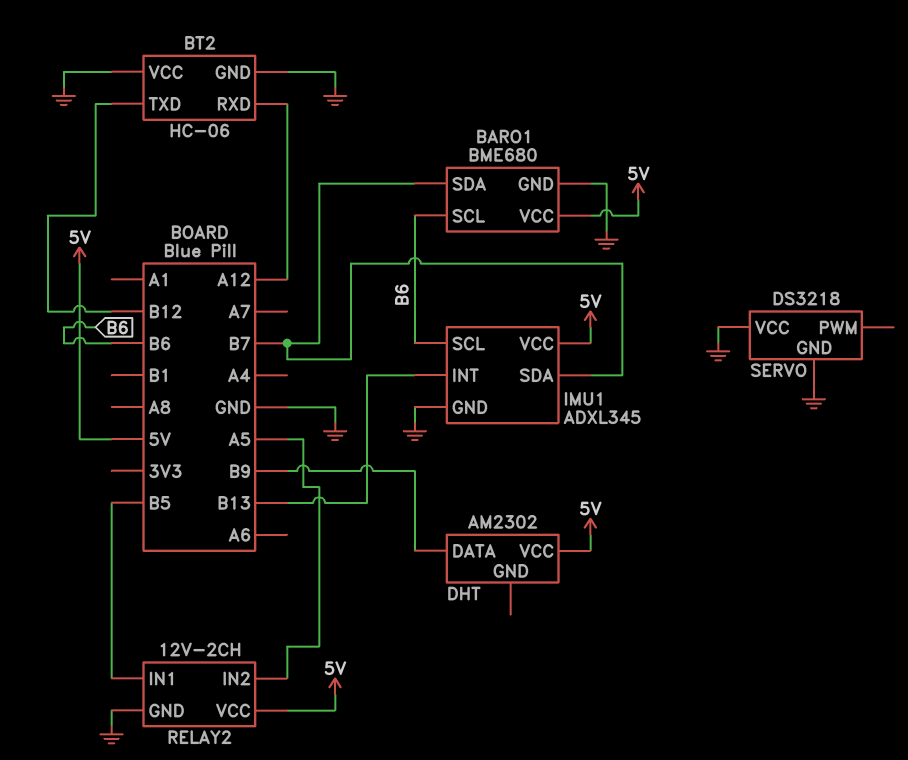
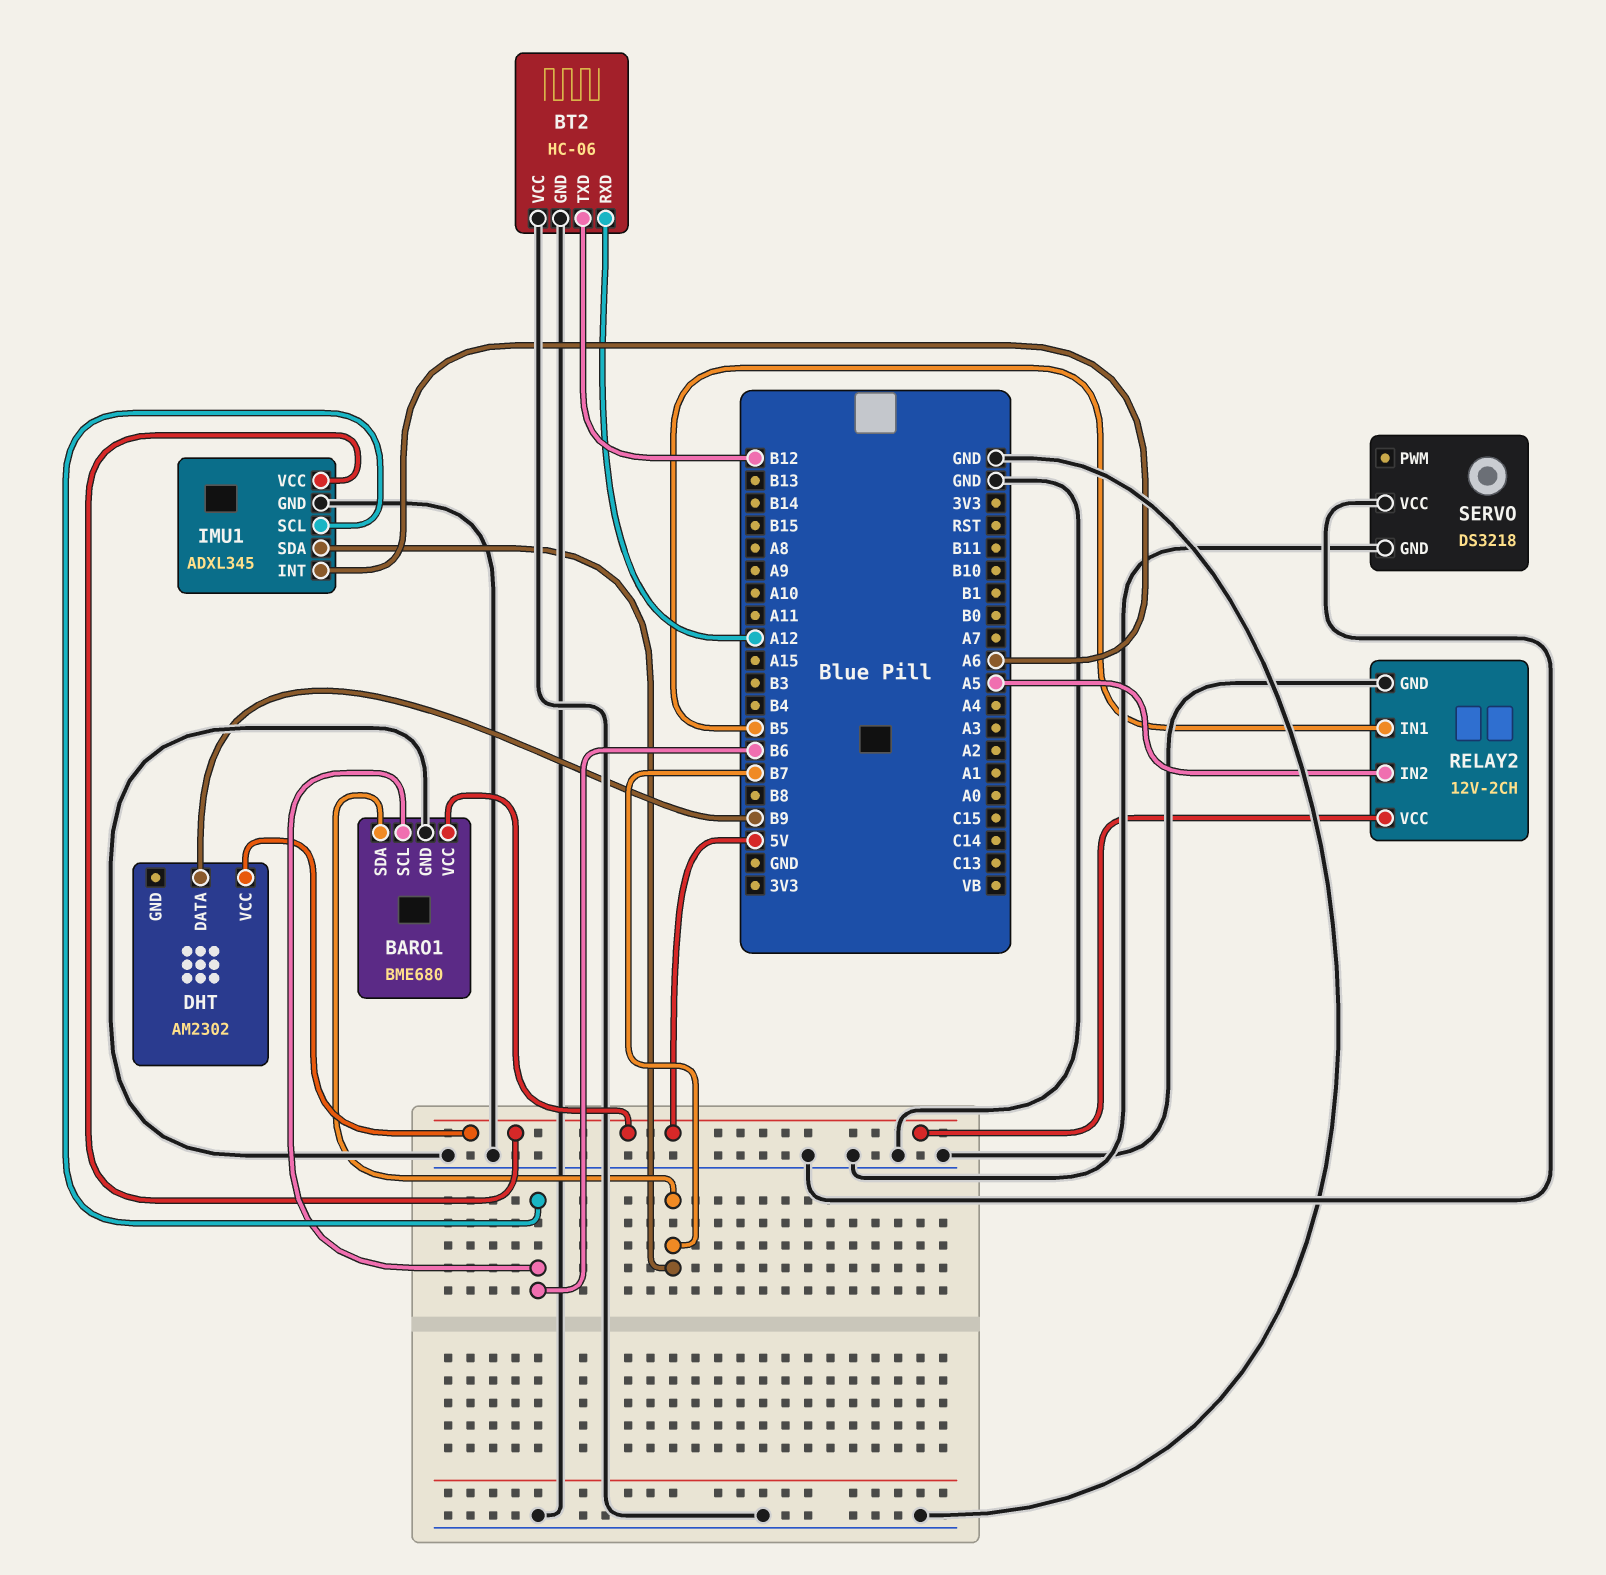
IMU1 pin INT: B13 -> A6

